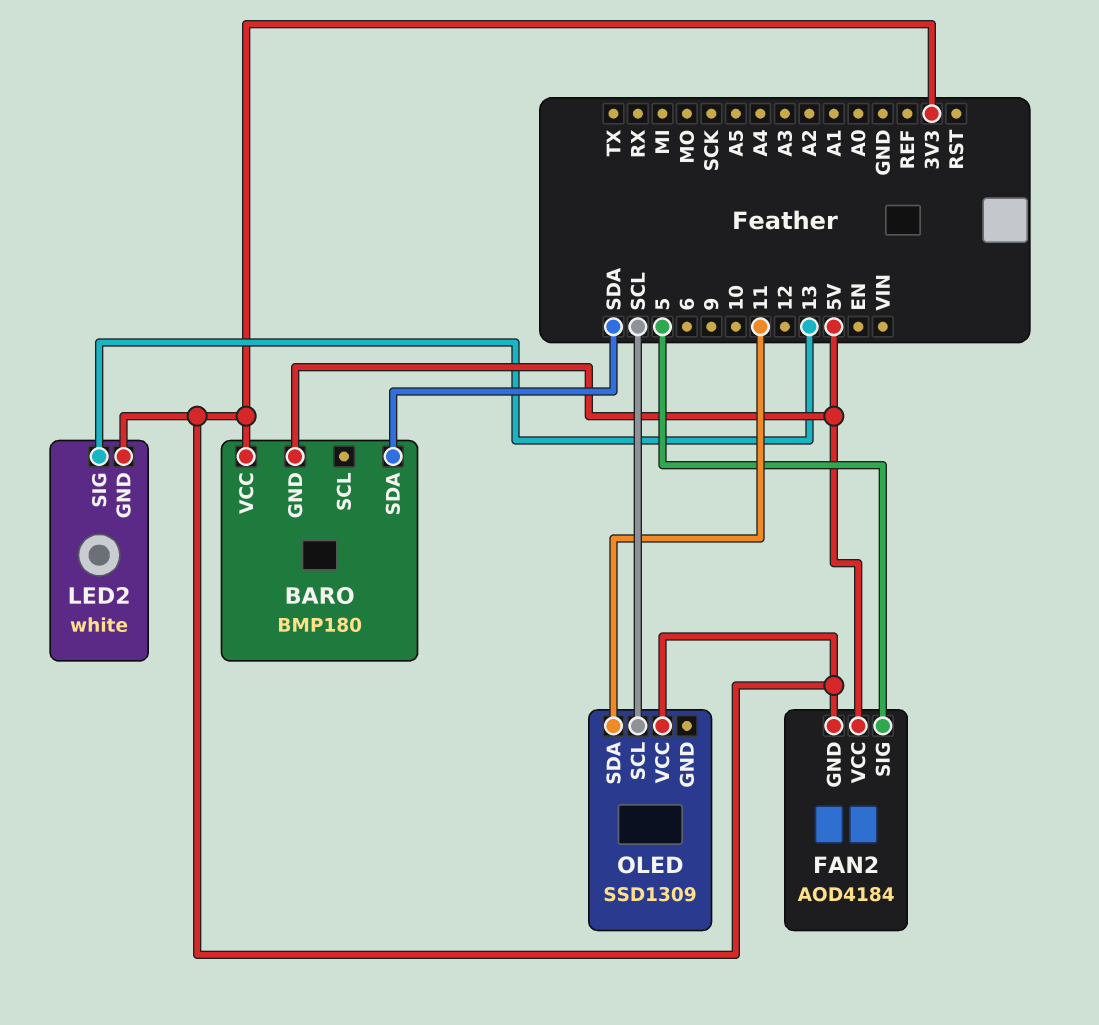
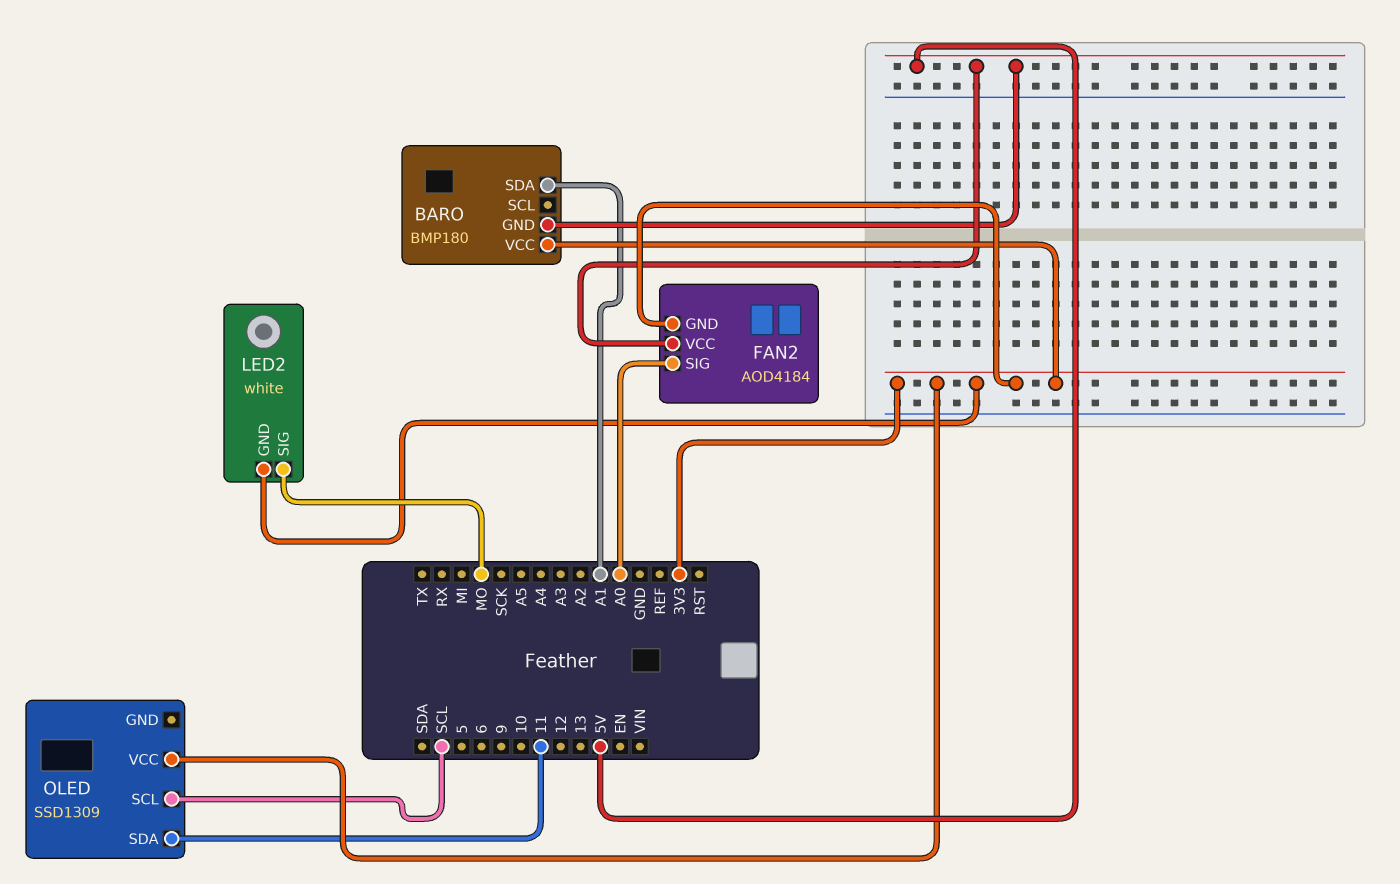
BARO pin SDA: SDA -> A1
FAN2 pin SIG: 5 -> A0
LED2 pin SIG: 13 -> MO

